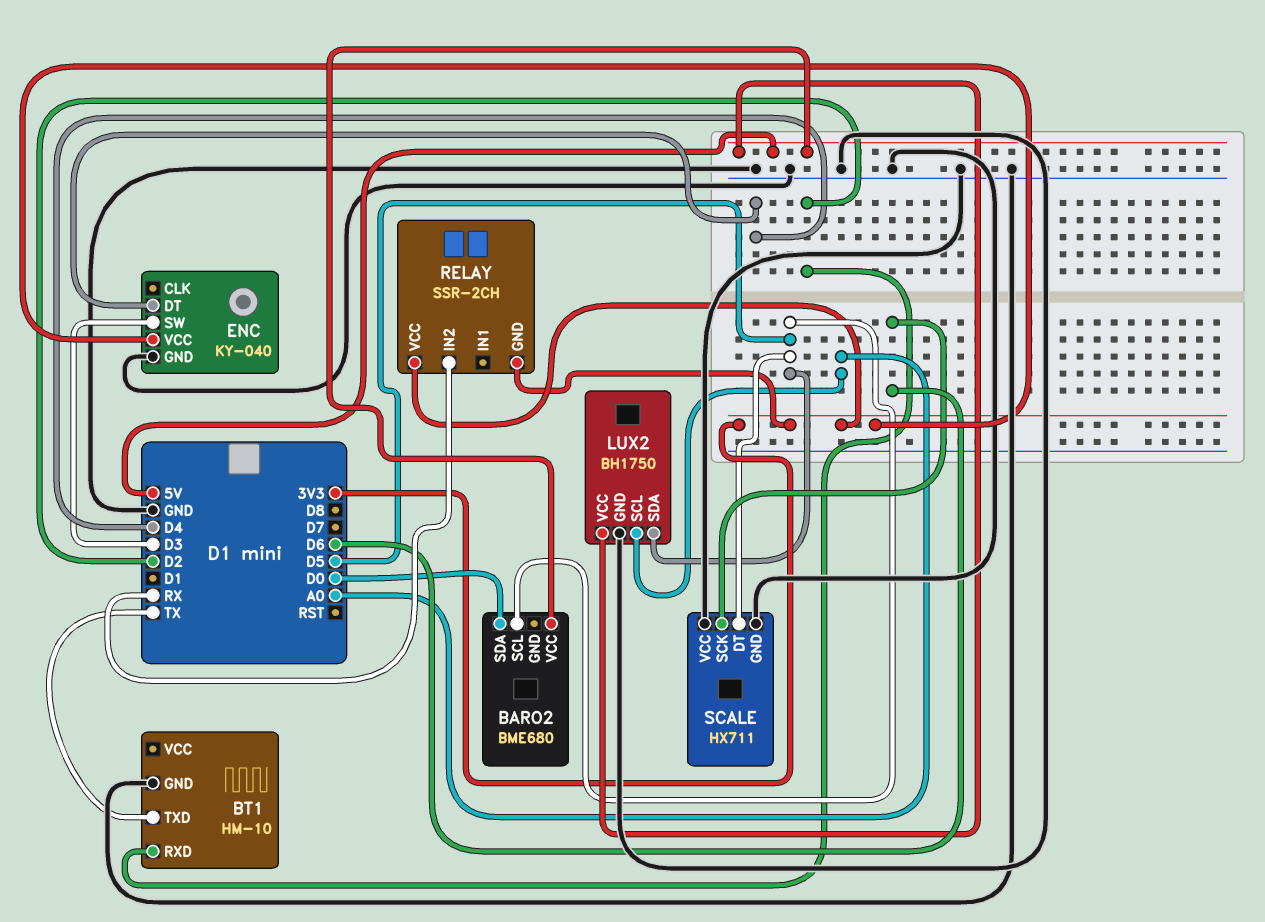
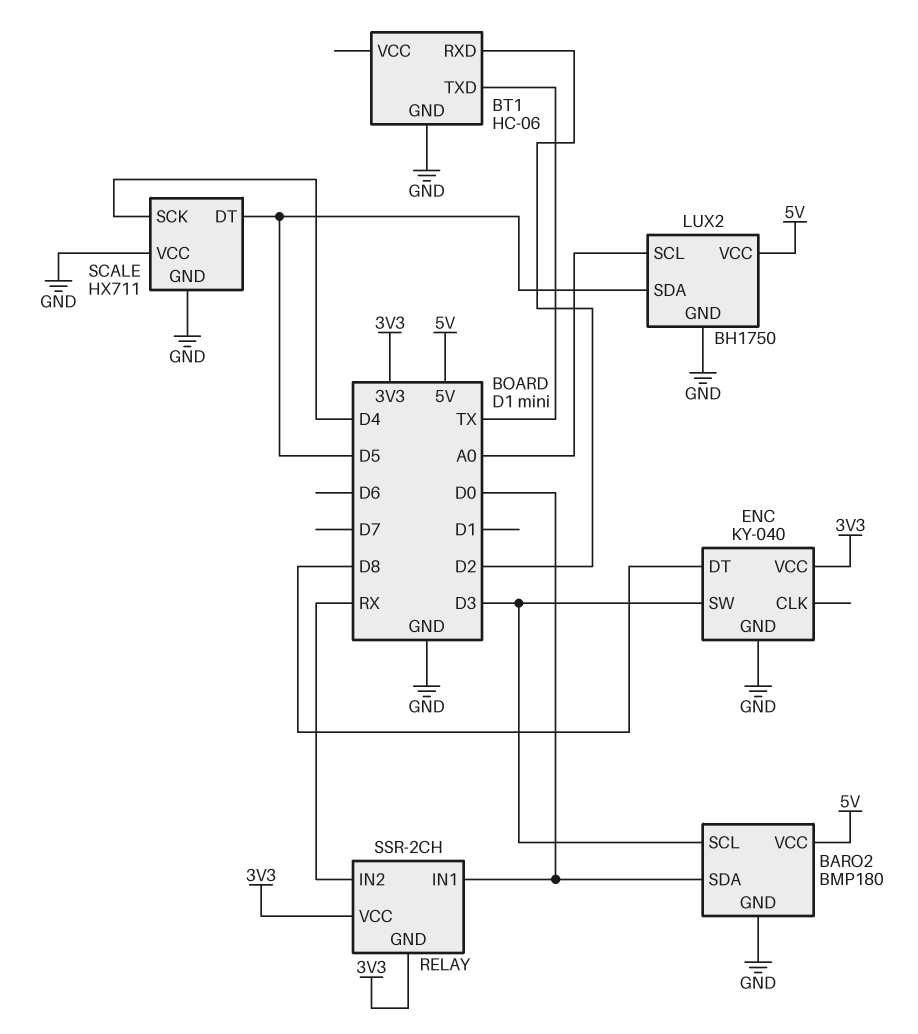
BARO2: BME680 -> BMP180
BARO2 pin GND: none -> GND
BARO2 pin SCL: D5 -> D3
BT1: HM-10 -> HC-06
ENC pin DT: D4 -> D8
RELAY pin IN1: none -> D0
SCALE pin SCK: D6 -> D4

